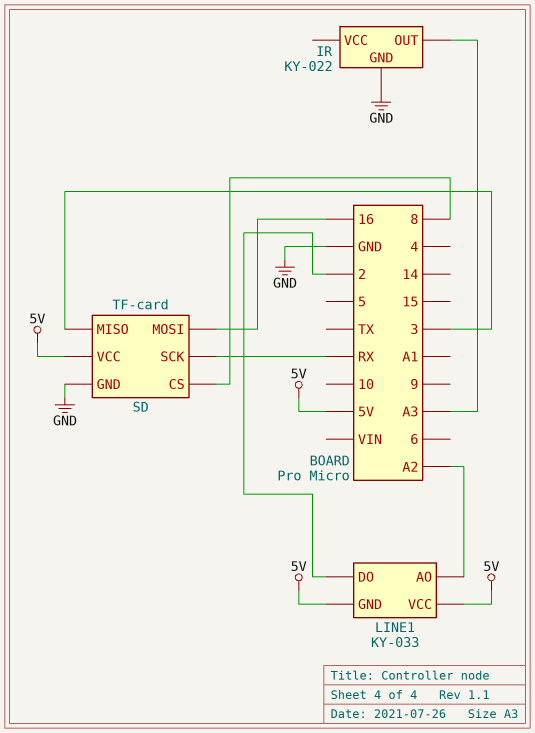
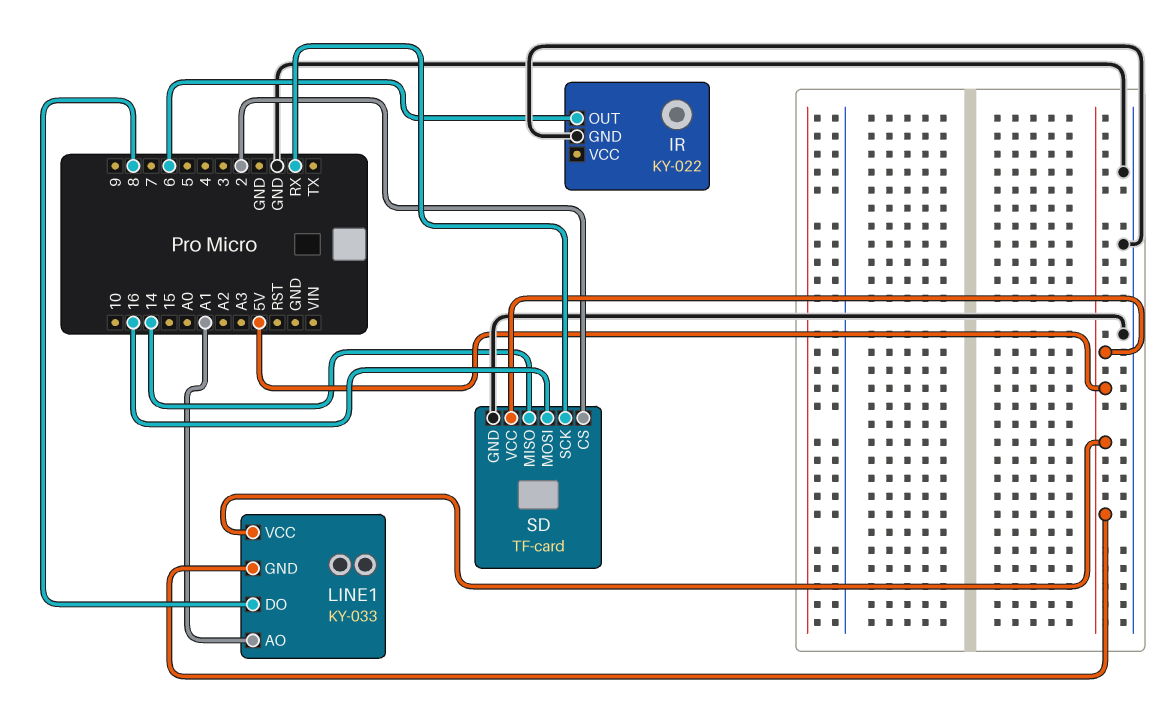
IR pin OUT: A3 -> 6
LINE1 pin AO: A2 -> A1
LINE1 pin DO: 2 -> 8
SD pin CS: 8 -> 2
SD pin MISO: 3 -> 14

